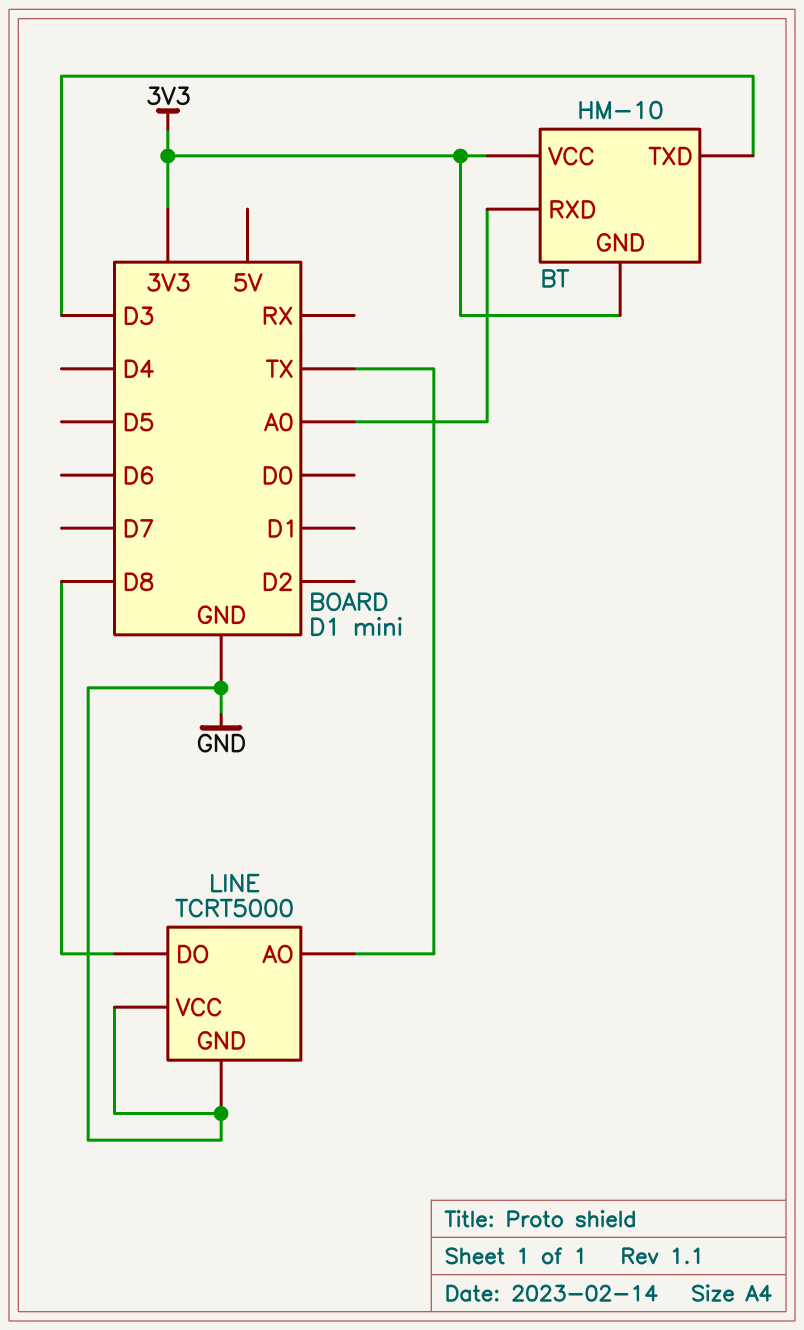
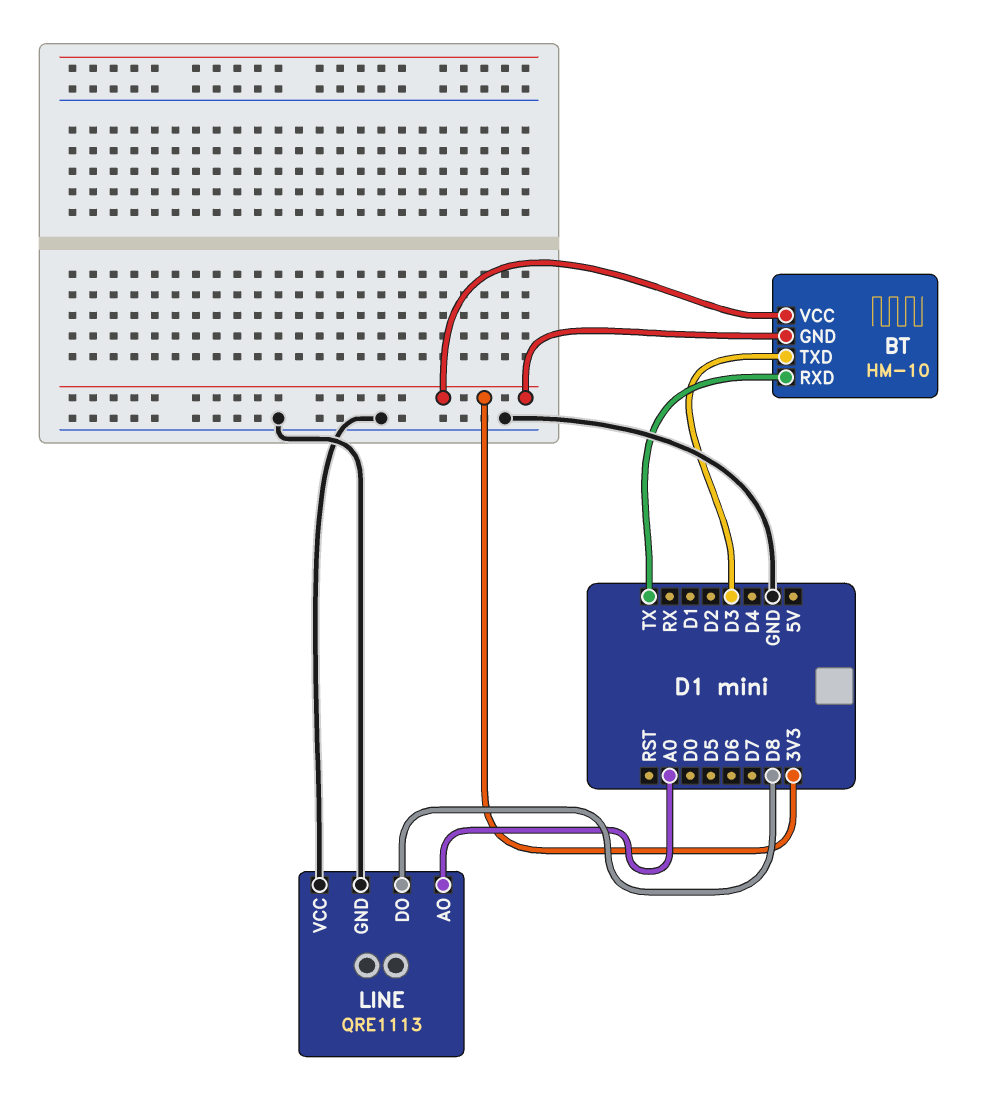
BT pin RXD: A0 -> TX
LINE: TCRT5000 -> QRE1113
LINE pin AO: TX -> A0

